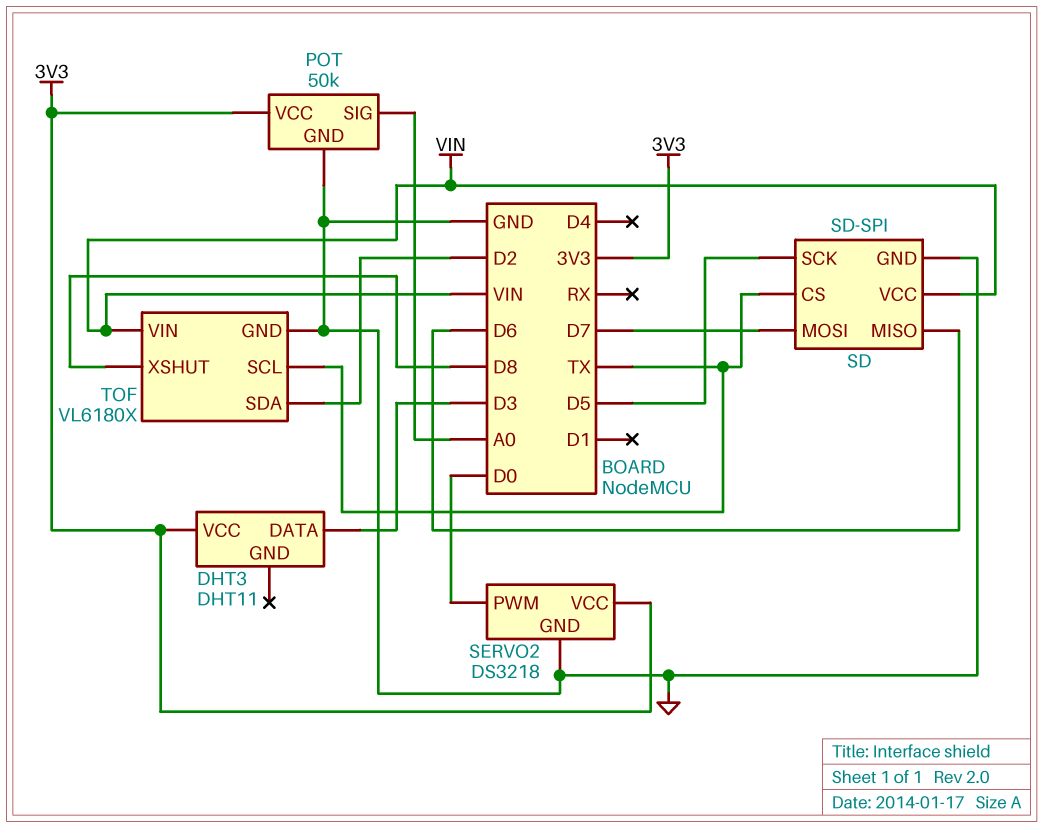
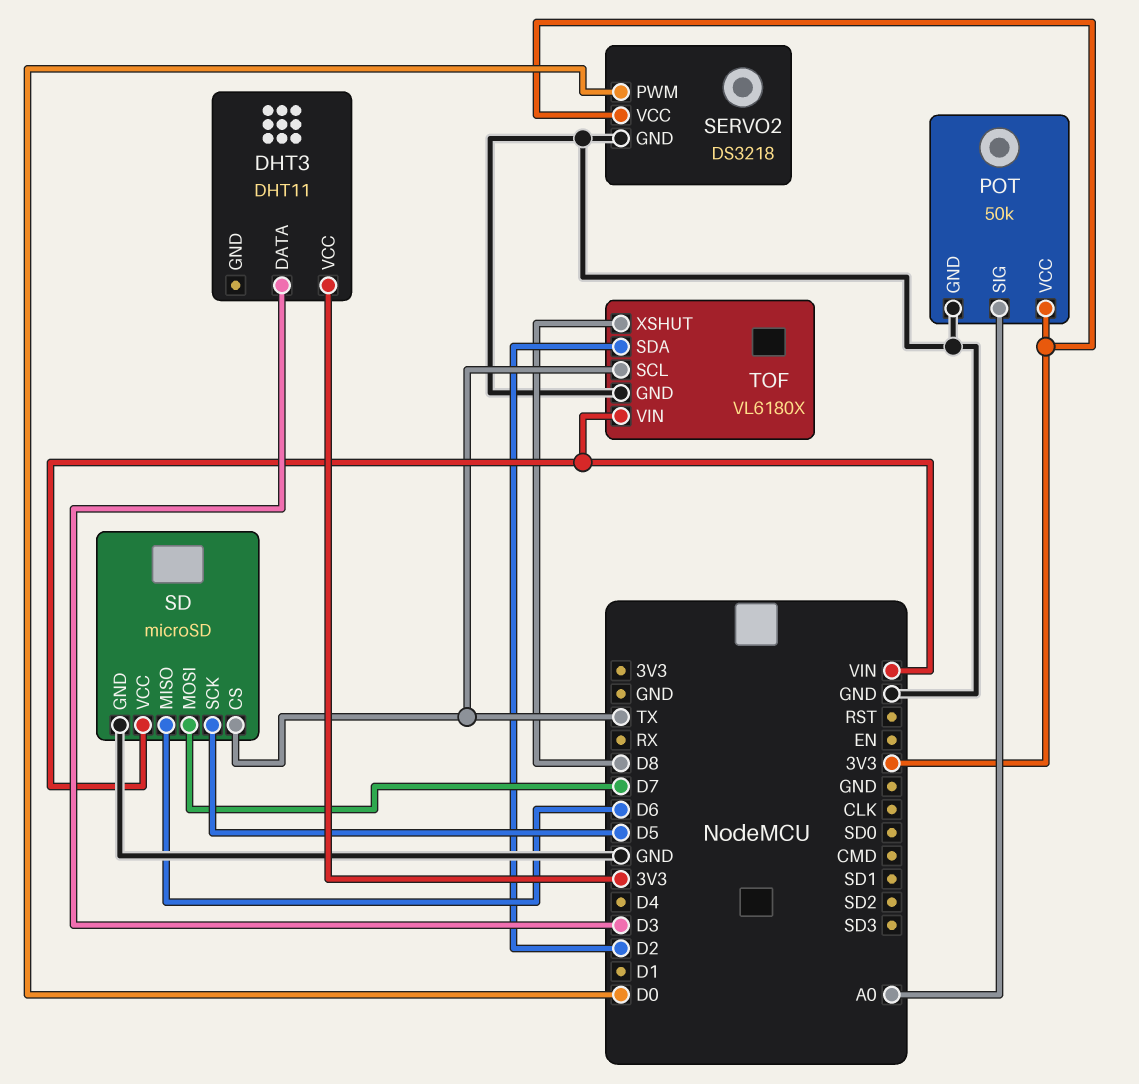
SD: SD-SPI -> microSD

